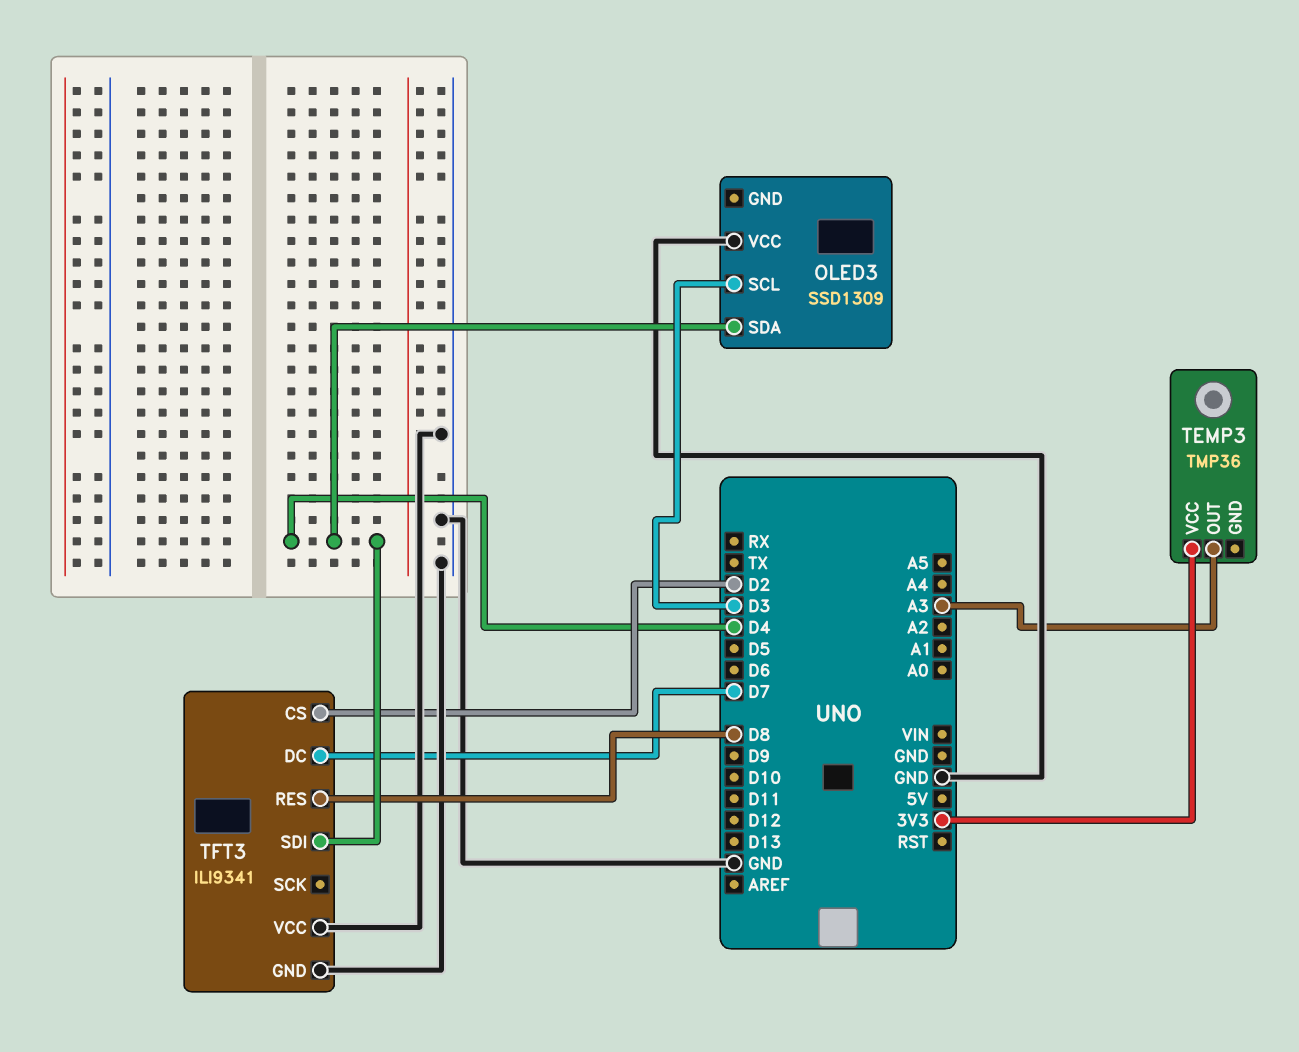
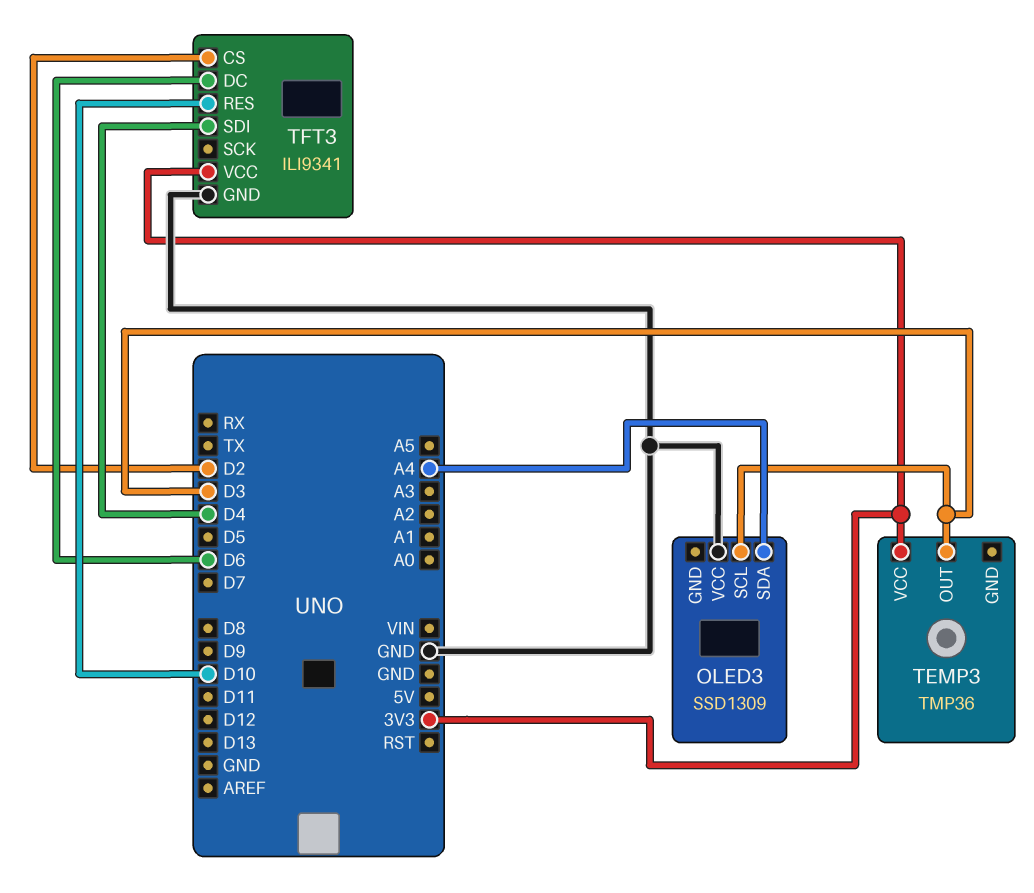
OLED3 pin SDA: D4 -> A4
TEMP3 pin OUT: A3 -> D3
TFT3 pin DC: D7 -> D6
TFT3 pin RES: D8 -> D10
TFT3 pin VCC: GND -> 3V3

